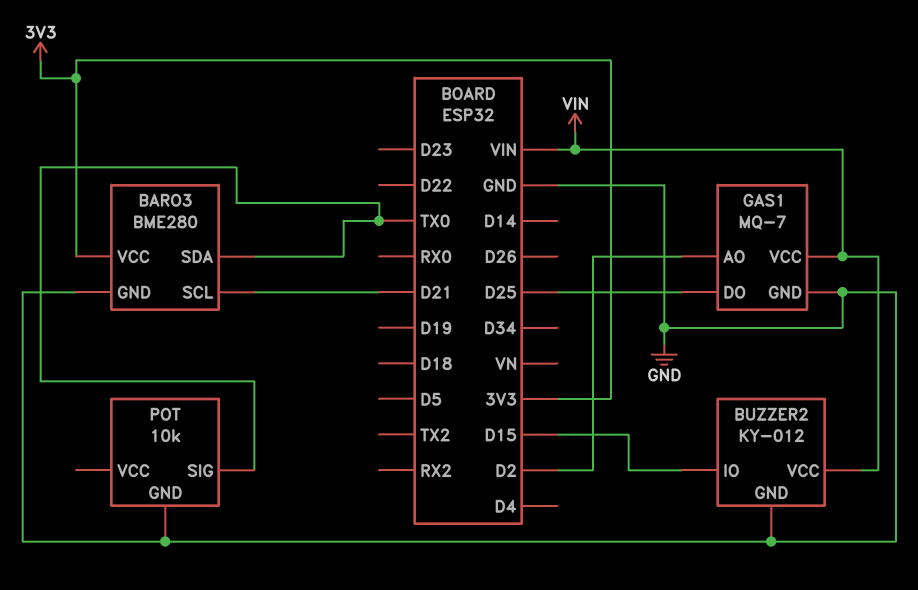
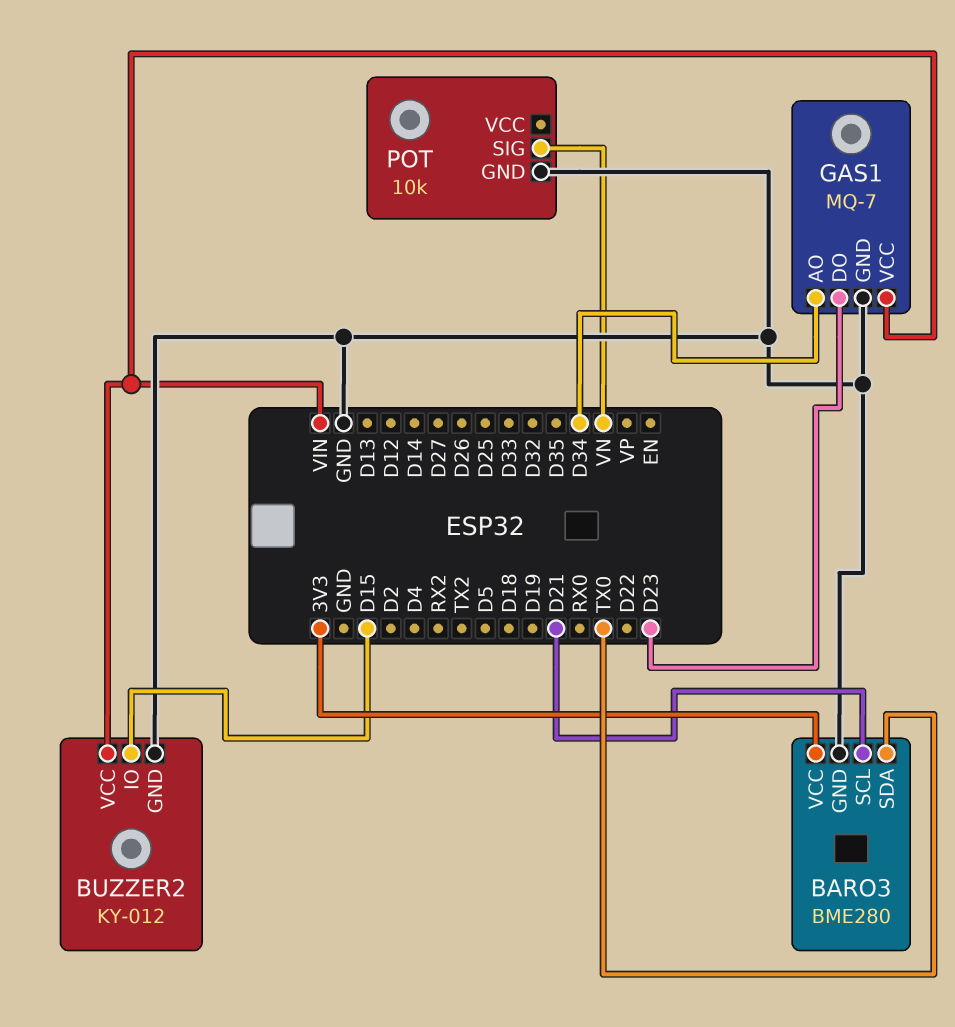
GAS1 pin AO: D2 -> D34
GAS1 pin DO: D25 -> D23
POT pin SIG: TX0 -> VN

